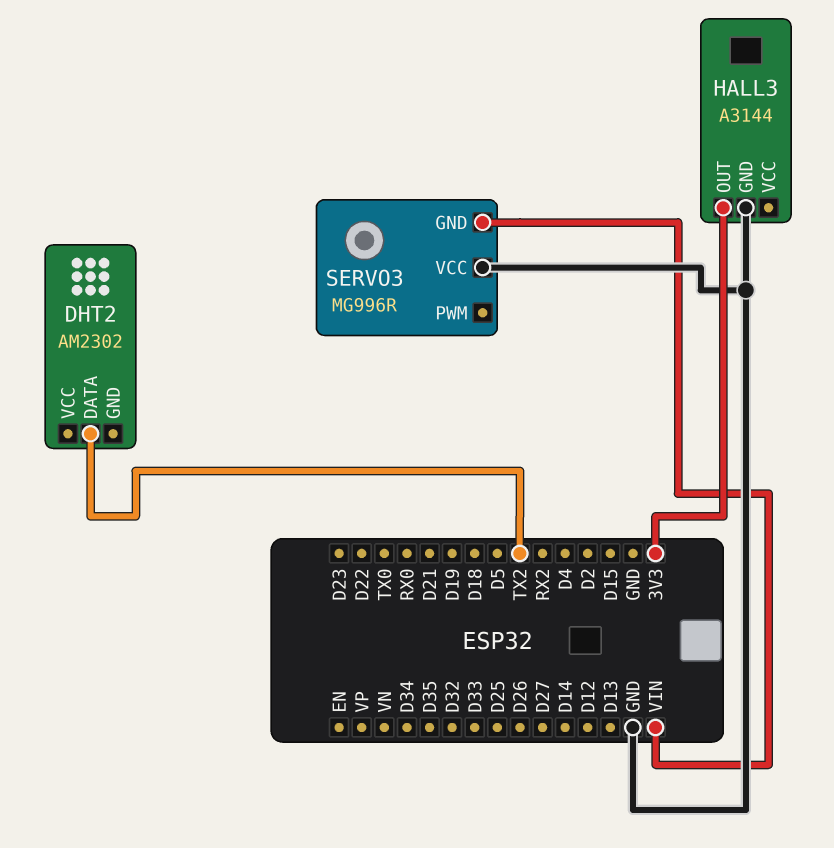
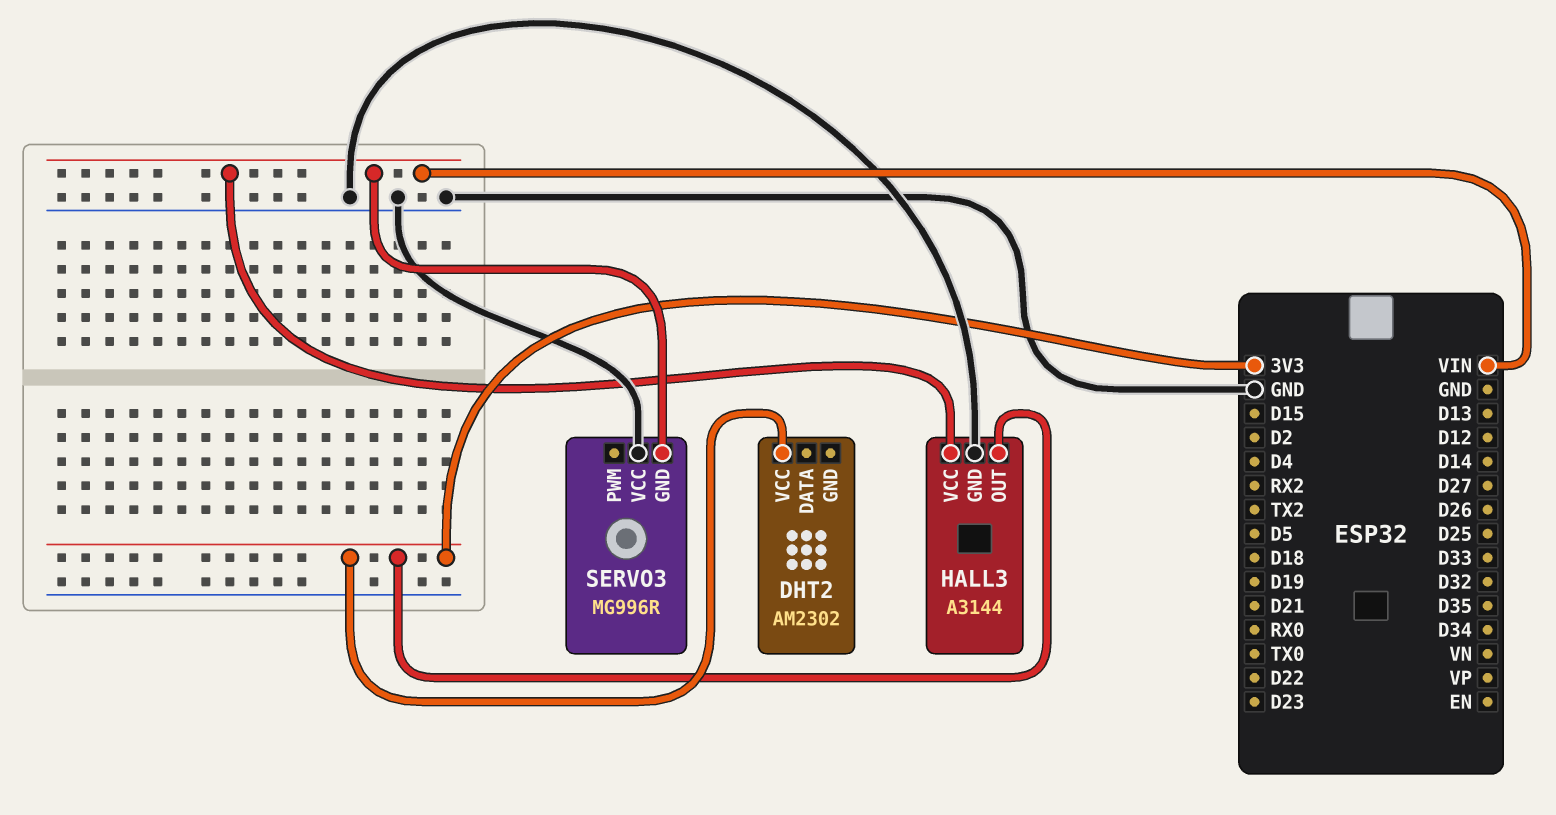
DHT2 pin DATA: TX2 -> none
DHT2 pin VCC: none -> 3V3
HALL3 pin VCC: none -> VIN

